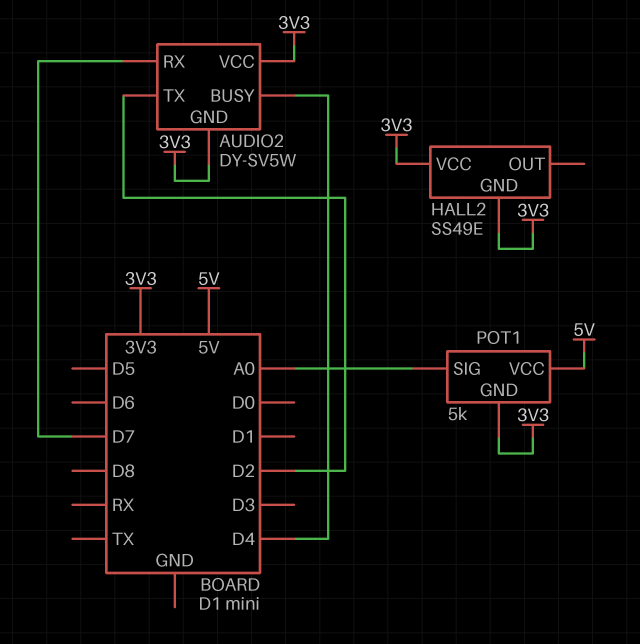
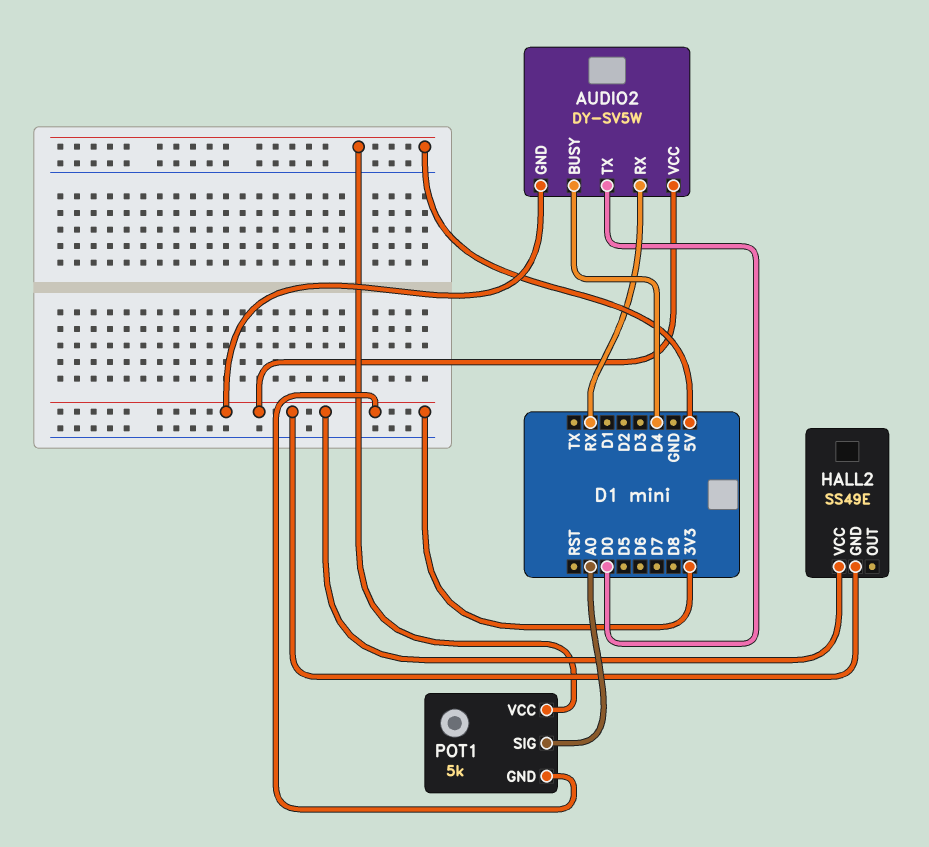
AUDIO2 pin RX: D7 -> RX
AUDIO2 pin TX: D2 -> D0

